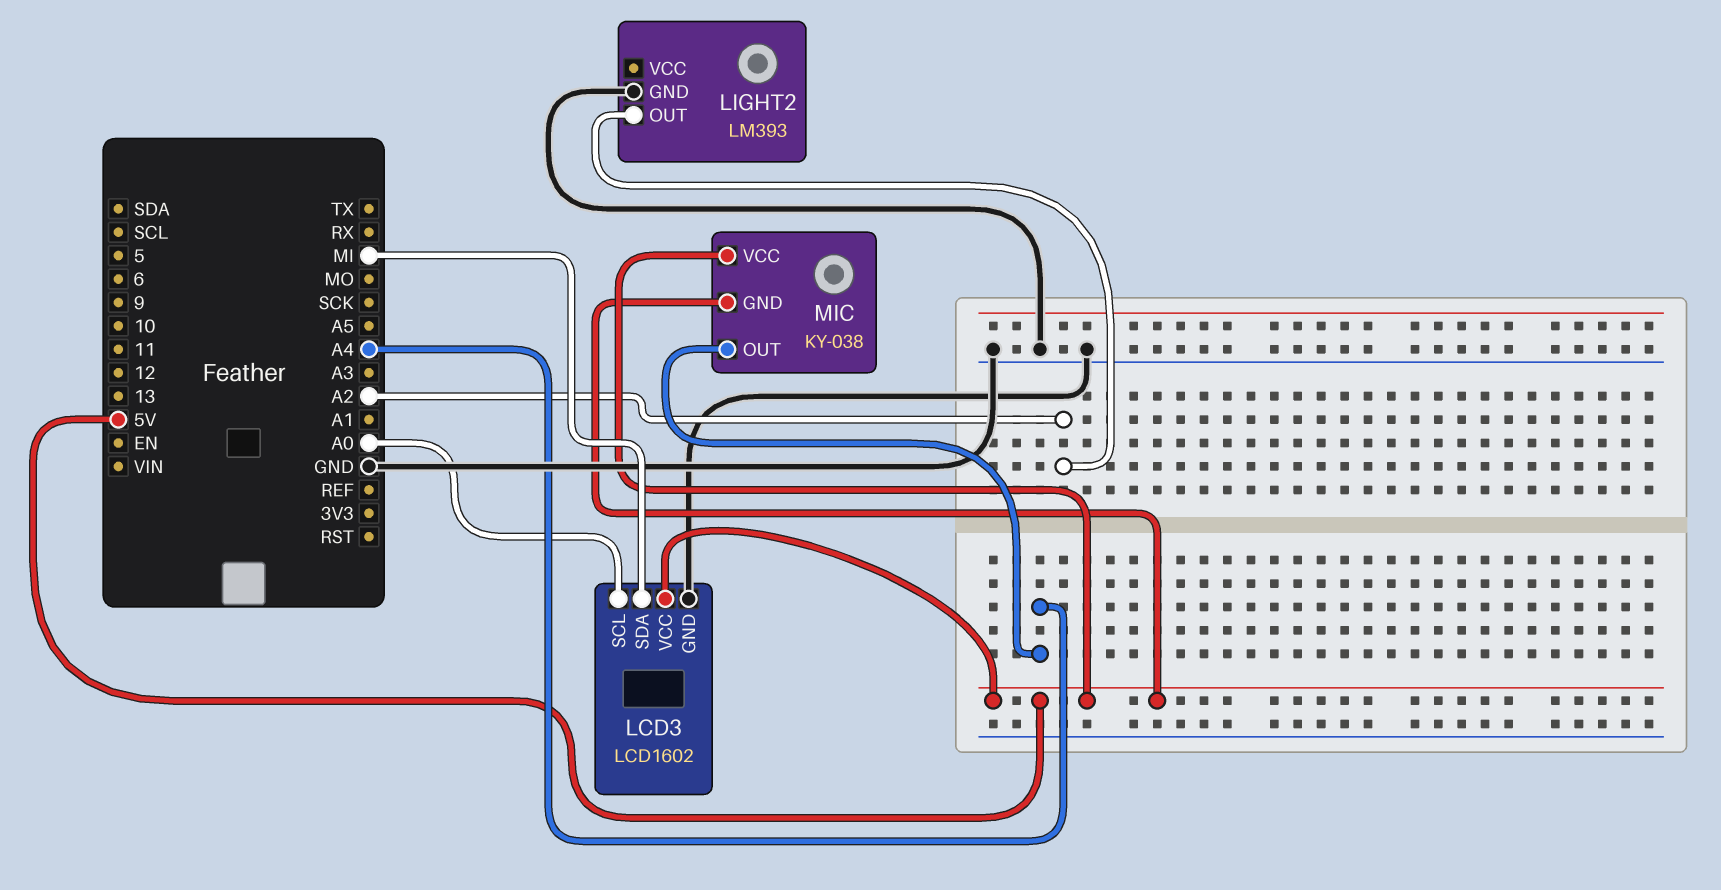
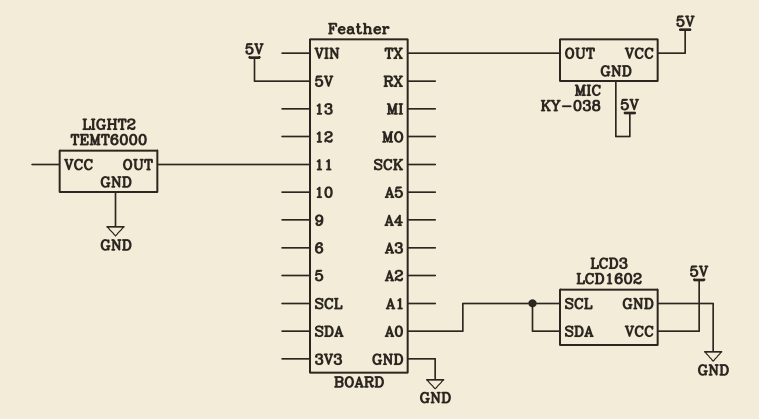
LCD3 pin SDA: MI -> A0
LIGHT2: LM393 -> TEMT6000
LIGHT2 pin OUT: A2 -> 11
MIC pin OUT: A4 -> TX

